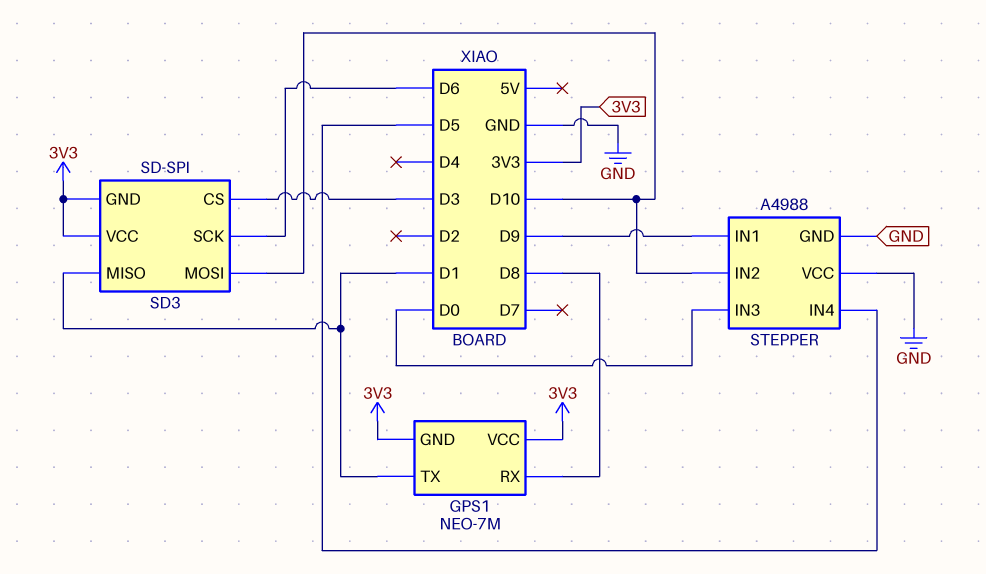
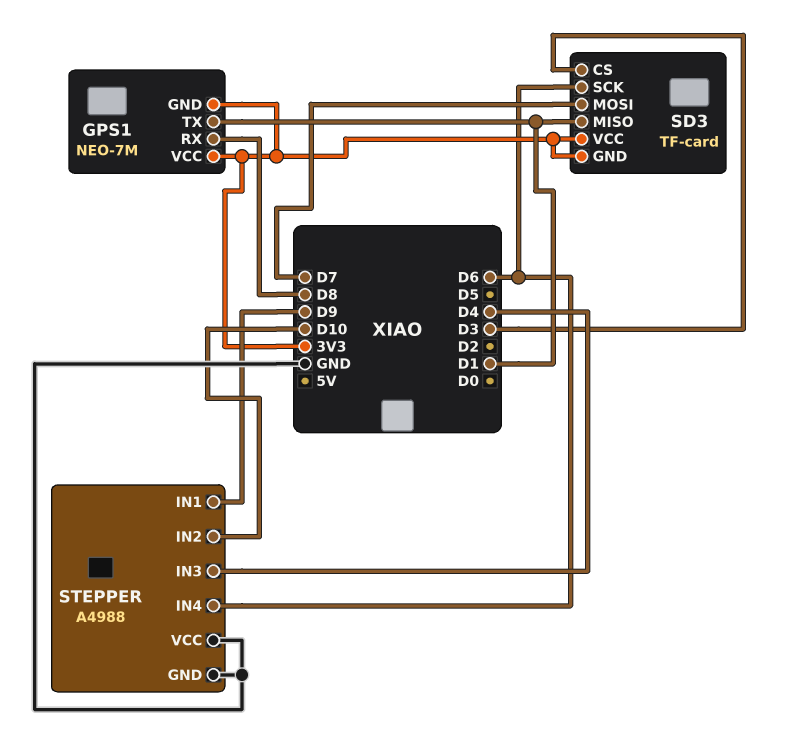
SD3: SD-SPI -> TF-card
SD3 pin MOSI: D10 -> D7
STEPPER pin IN3: D0 -> D4
STEPPER pin IN4: D5 -> D6

